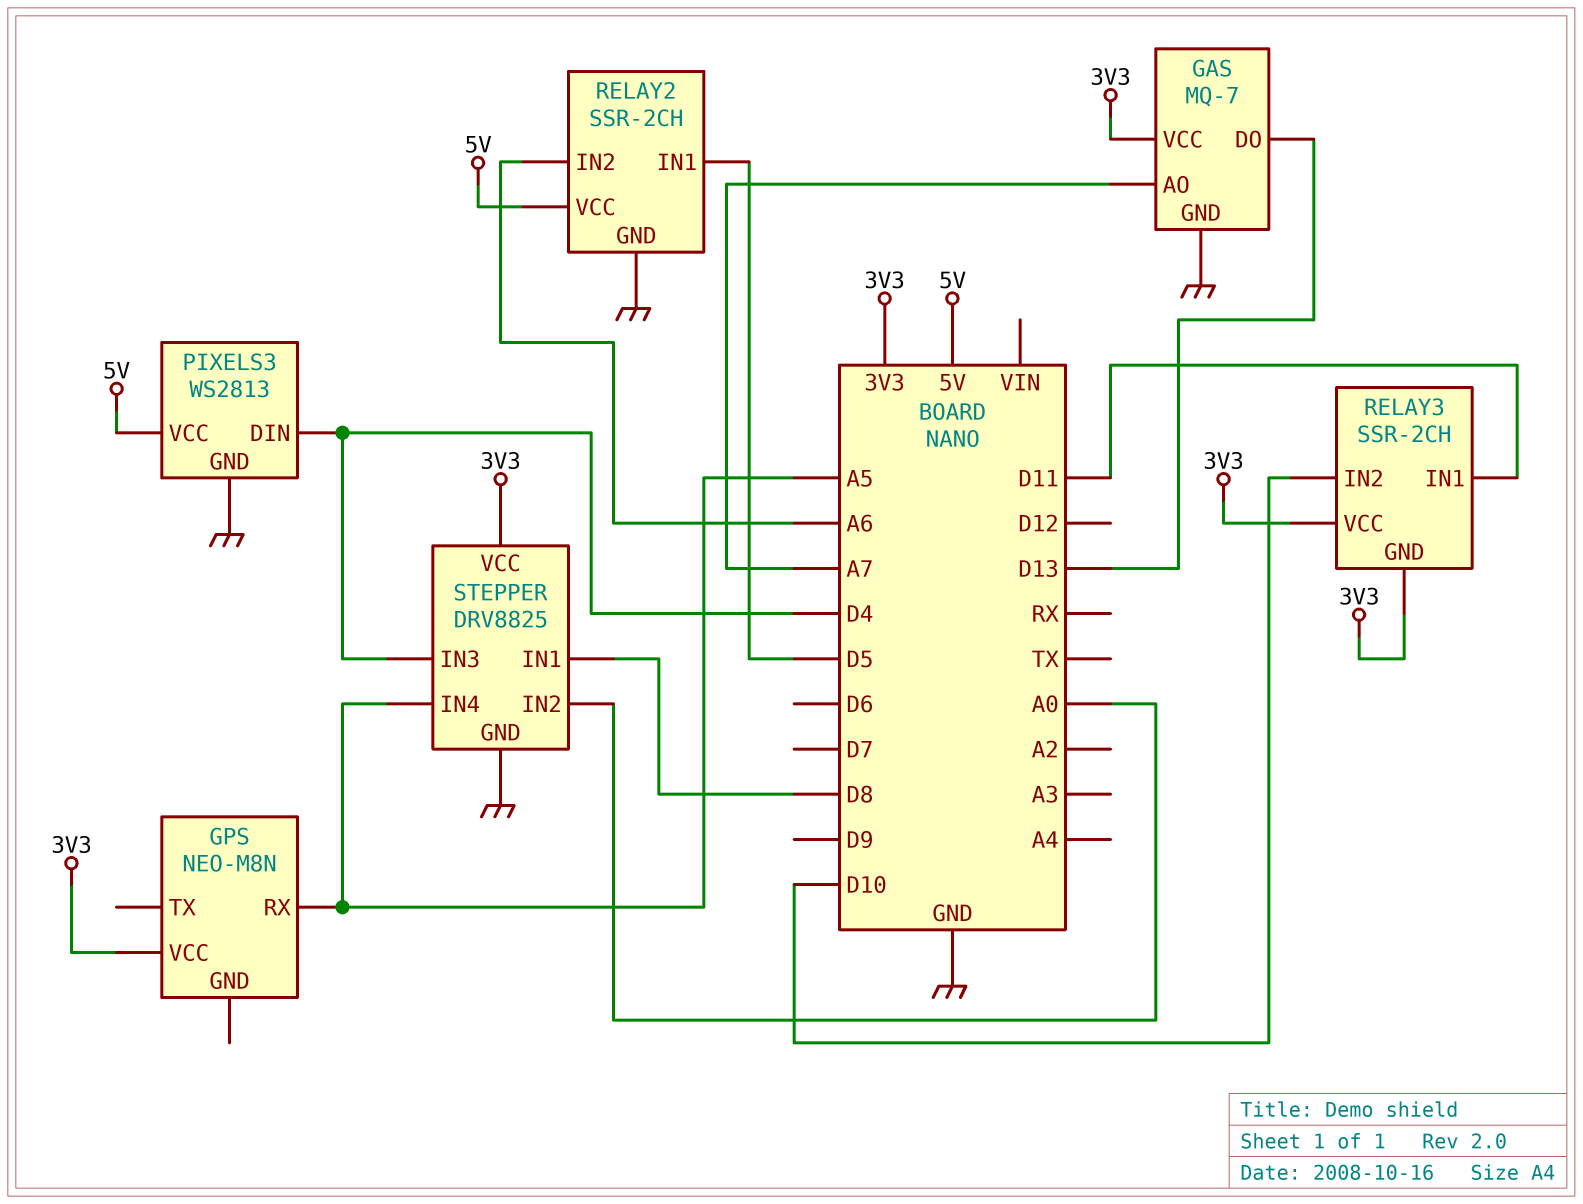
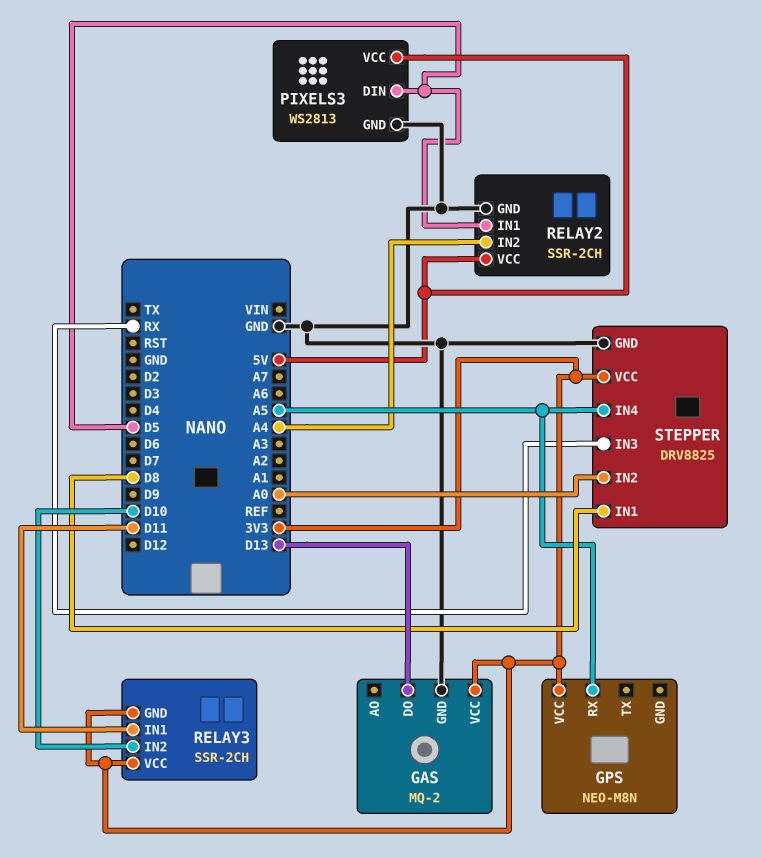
GAS: MQ-7 -> MQ-2
GAS pin AO: A7 -> none
PIXELS3 pin DIN: D4 -> D5
RELAY2 pin IN2: A6 -> A4
STEPPER pin IN3: D4 -> RX

